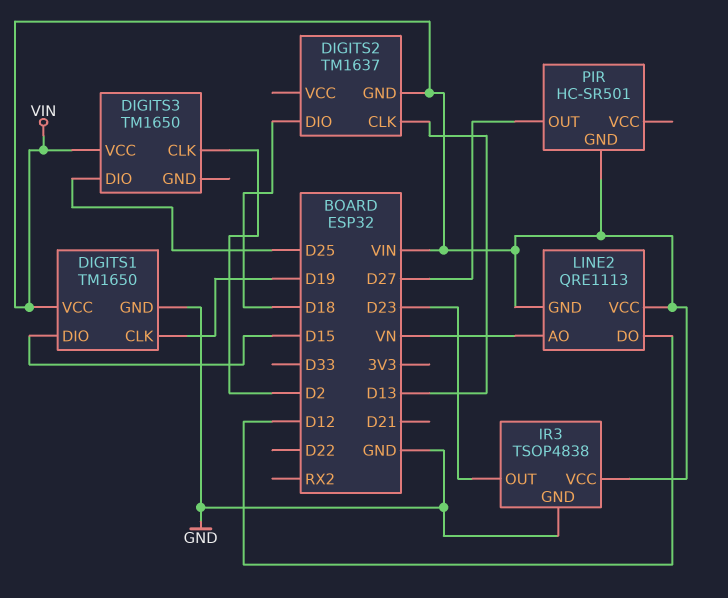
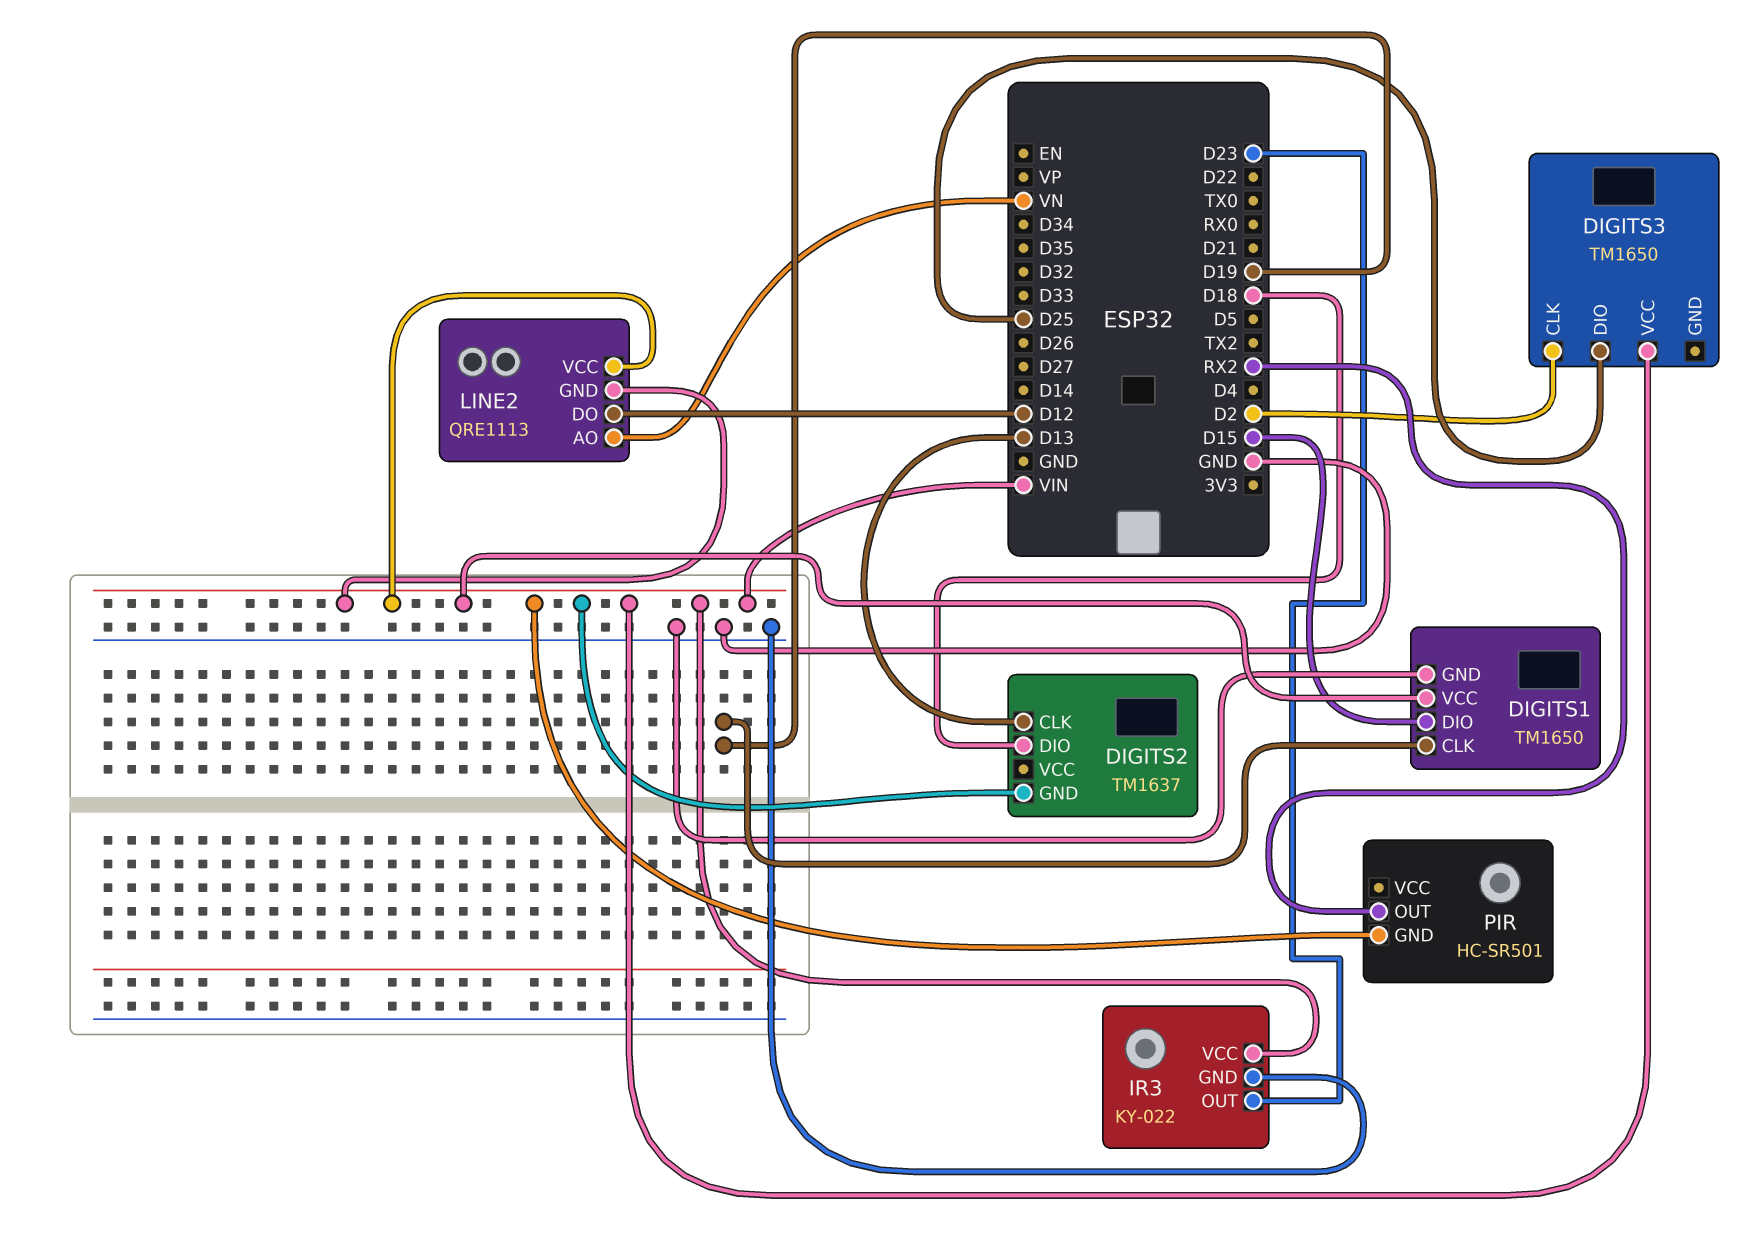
IR3: TSOP4838 -> KY-022
PIR pin OUT: D27 -> RX2

